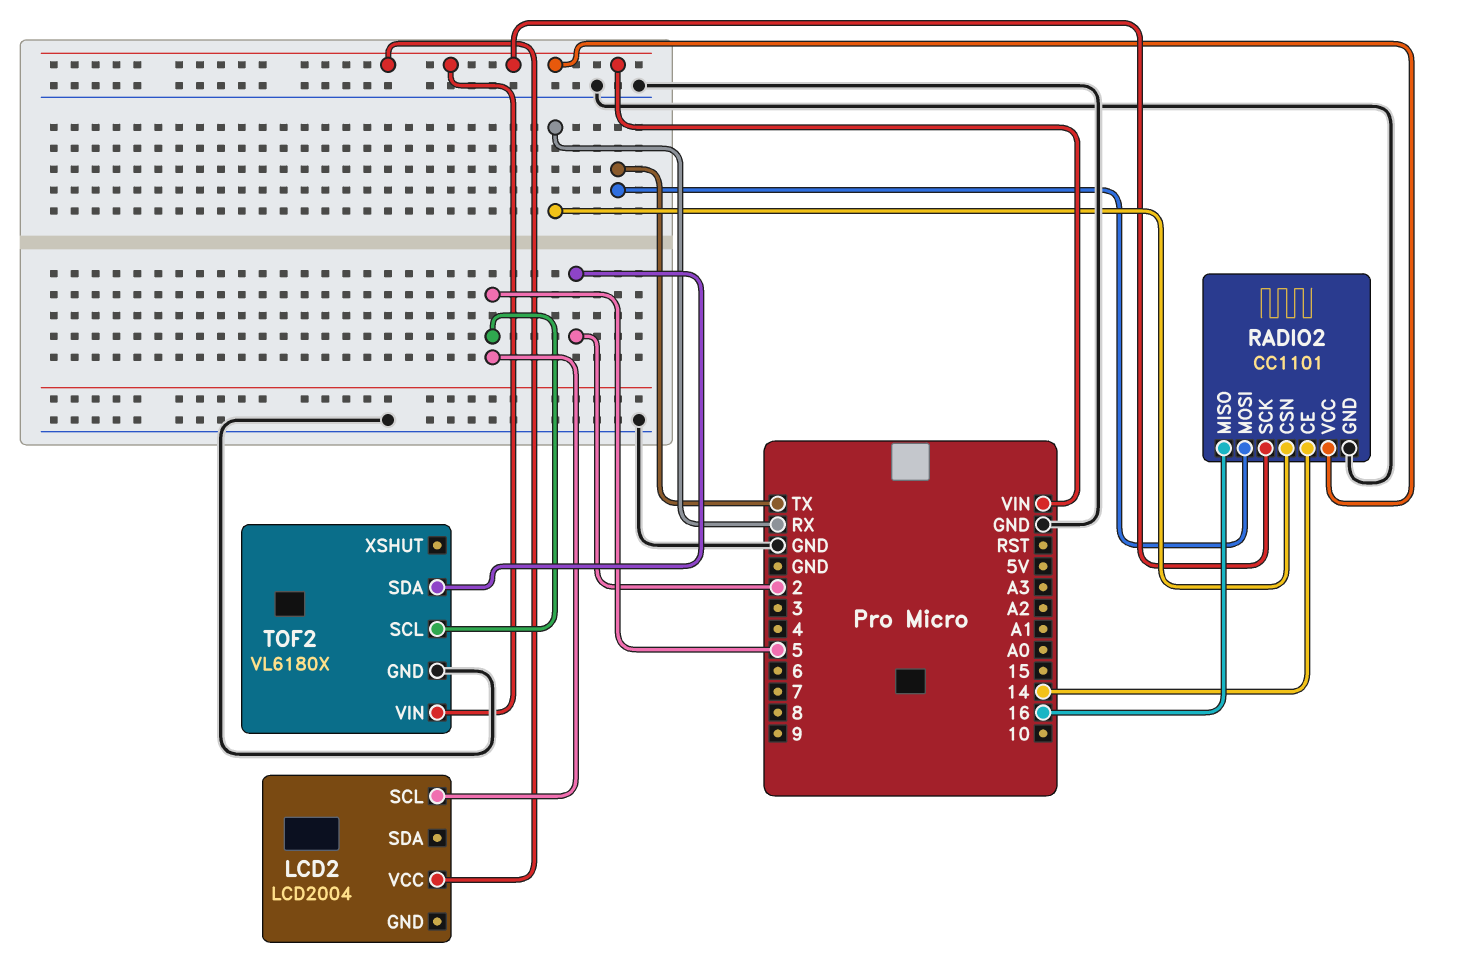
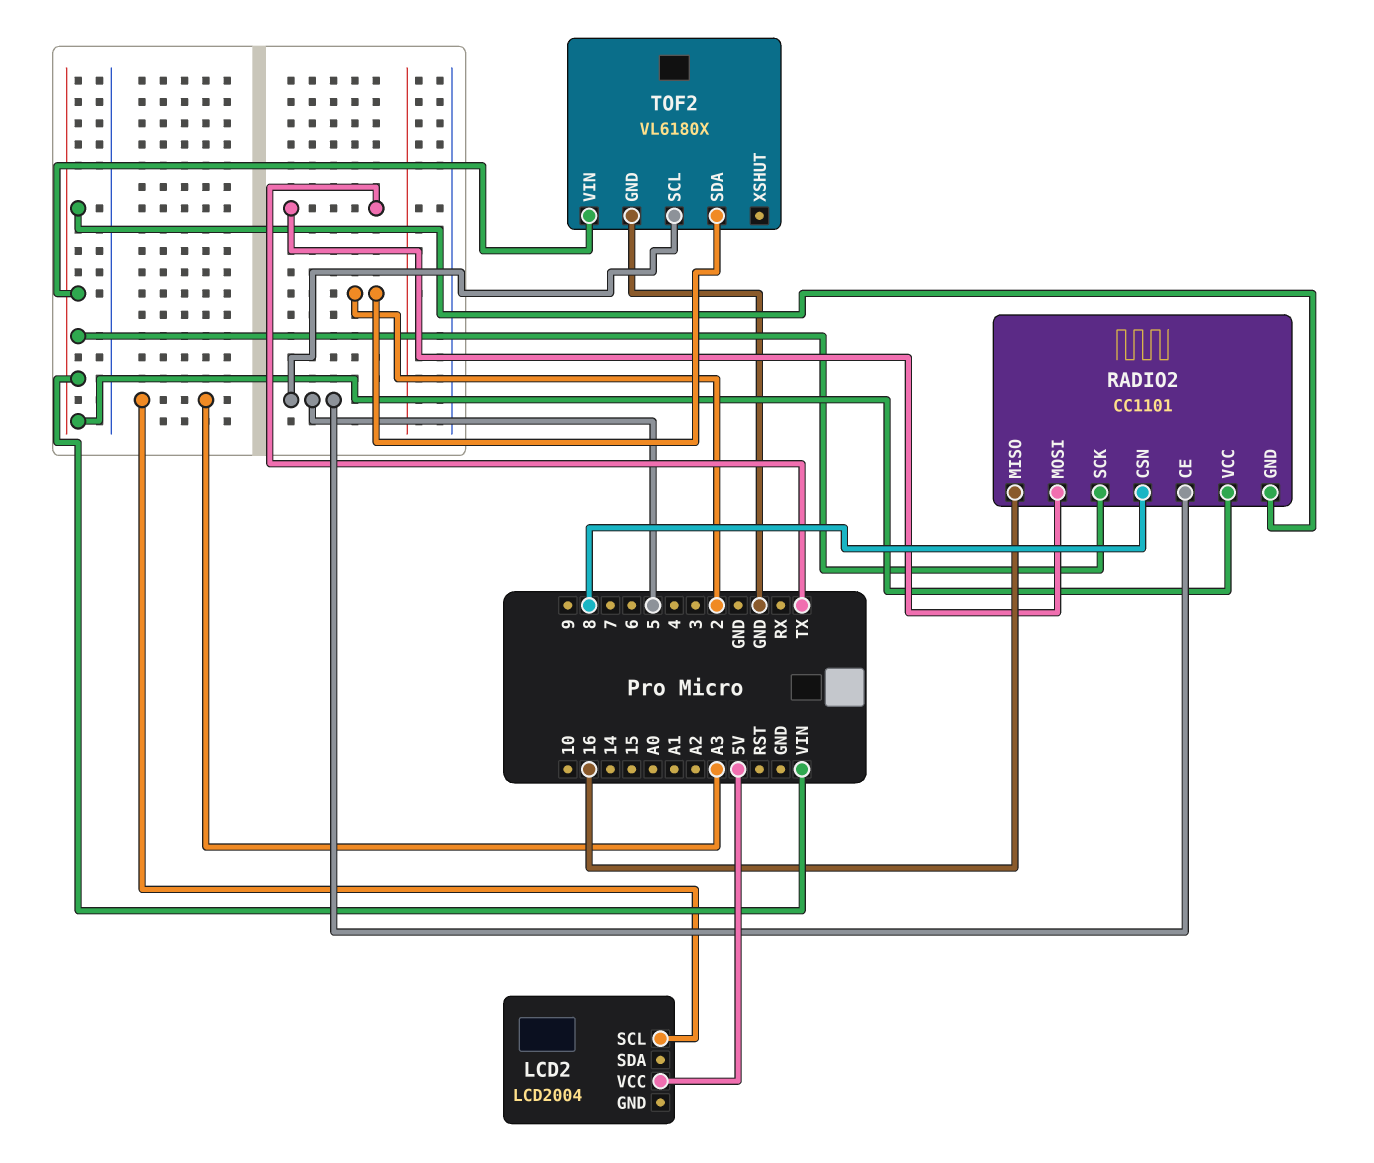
LCD2 pin SCL: 5 -> A3
LCD2 pin VCC: VIN -> 5V
RADIO2 pin CE: 14 -> 5
RADIO2 pin CSN: RX -> 8
RADIO2 pin GND: GND -> VIN

